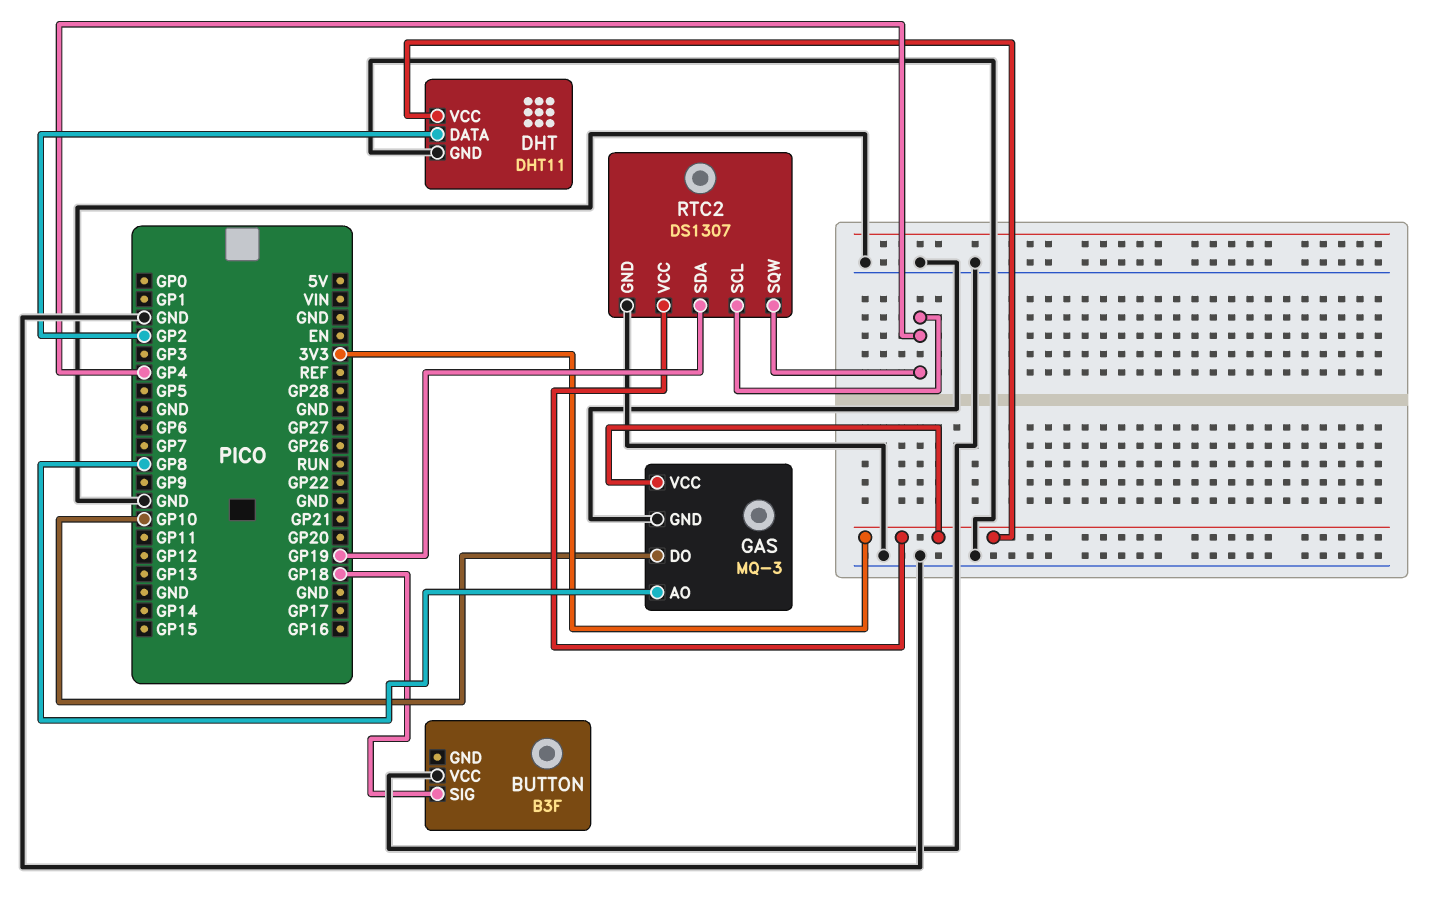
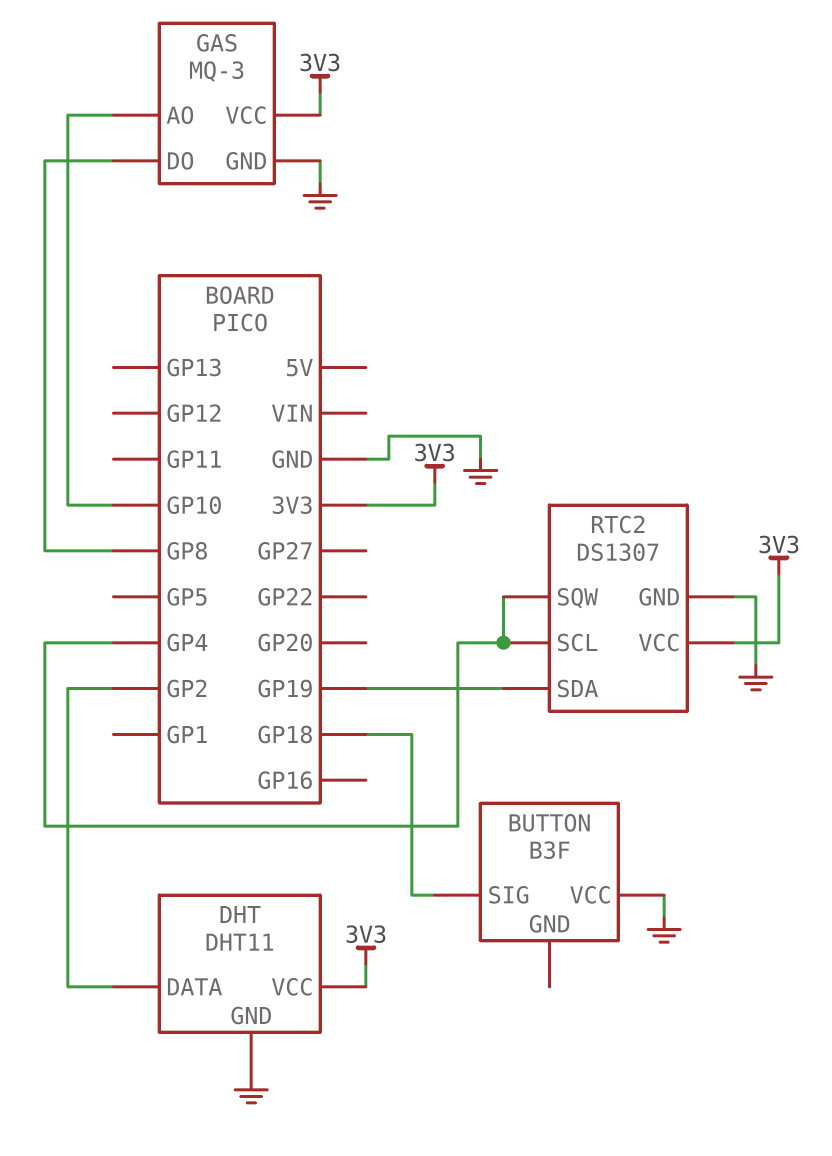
GAS pin AO: GP8 -> GP10
GAS pin DO: GP10 -> GP8

